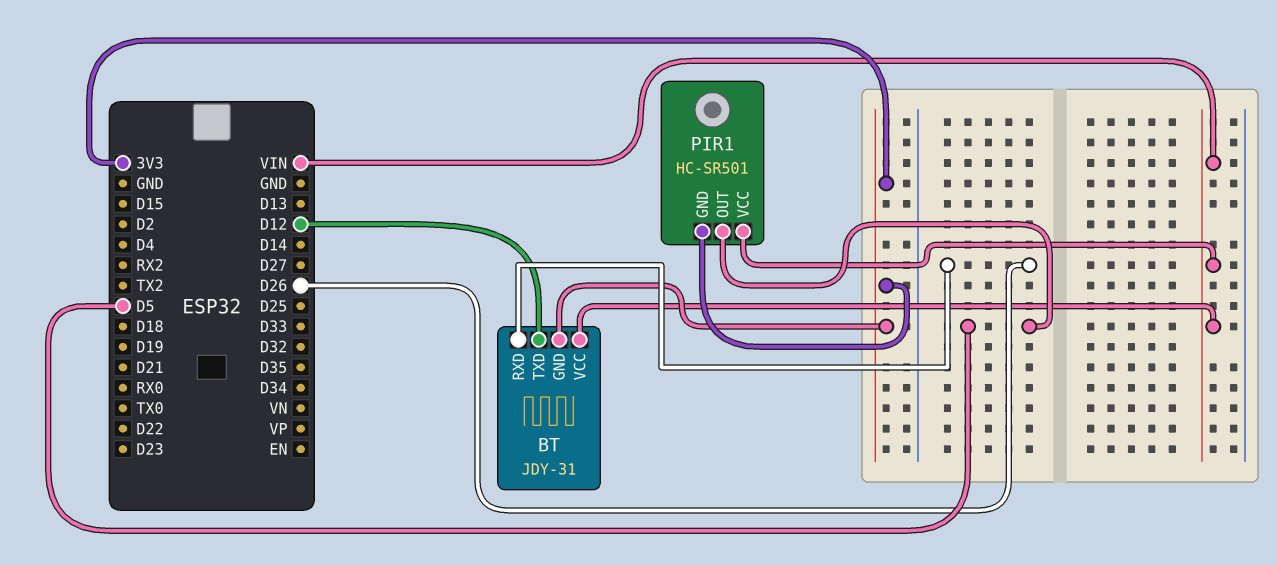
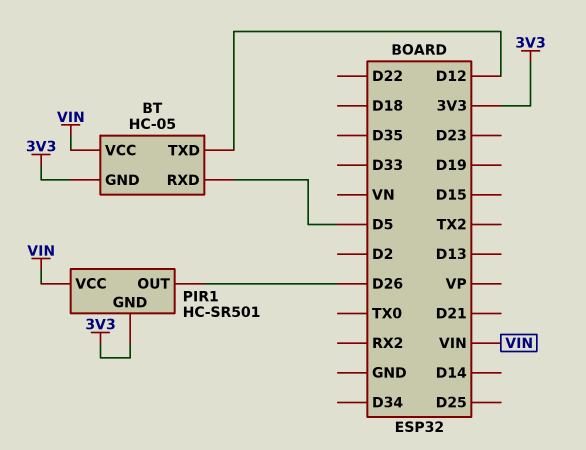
BT: JDY-31 -> HC-05
BT pin RXD: D26 -> D5
PIR1 pin OUT: D5 -> D26

